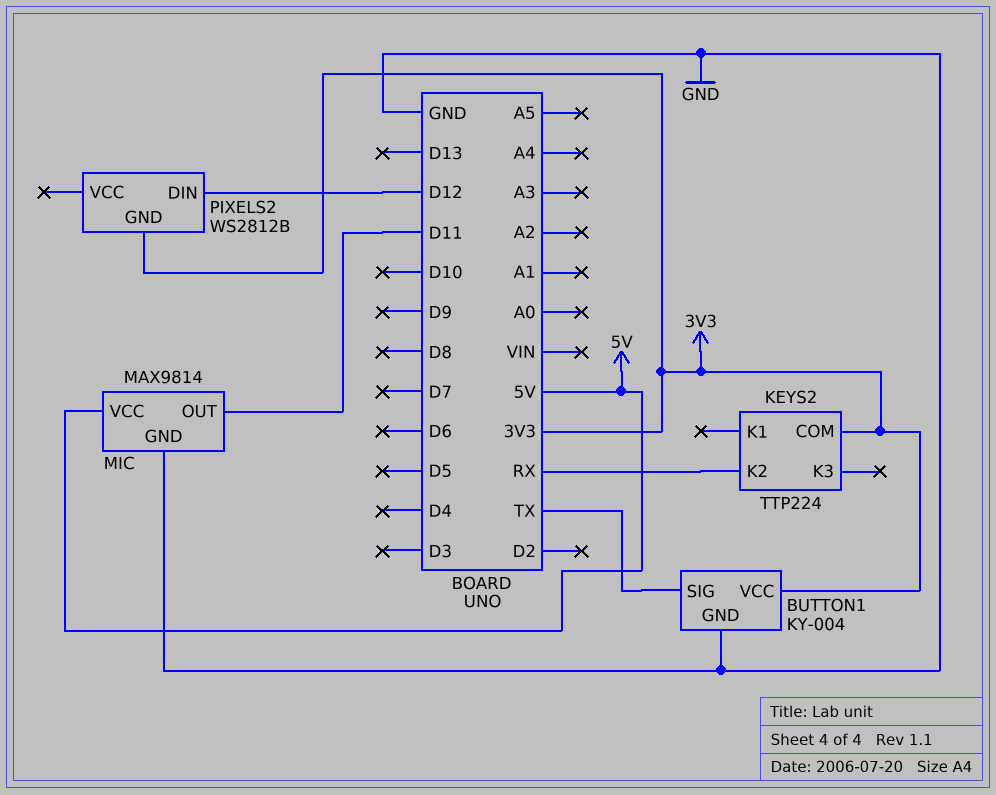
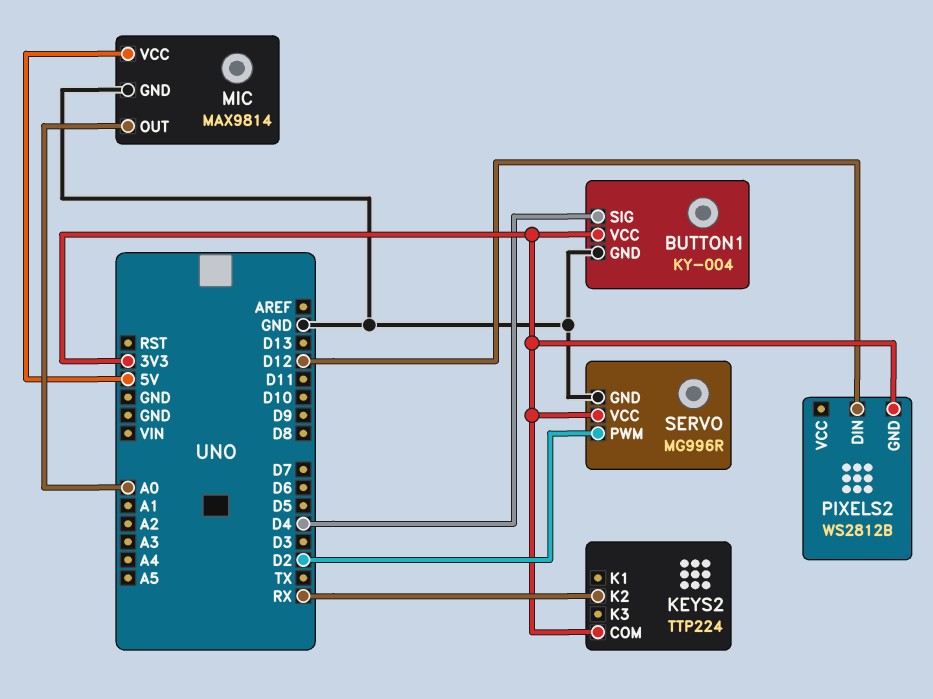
BUTTON1 pin SIG: TX -> D4
MIC pin OUT: D11 -> A0
SERVO: none -> MG996R
SERVO pin GND: none -> GND
SERVO pin PWM: none -> D2
SERVO pin VCC: none -> 3V3

